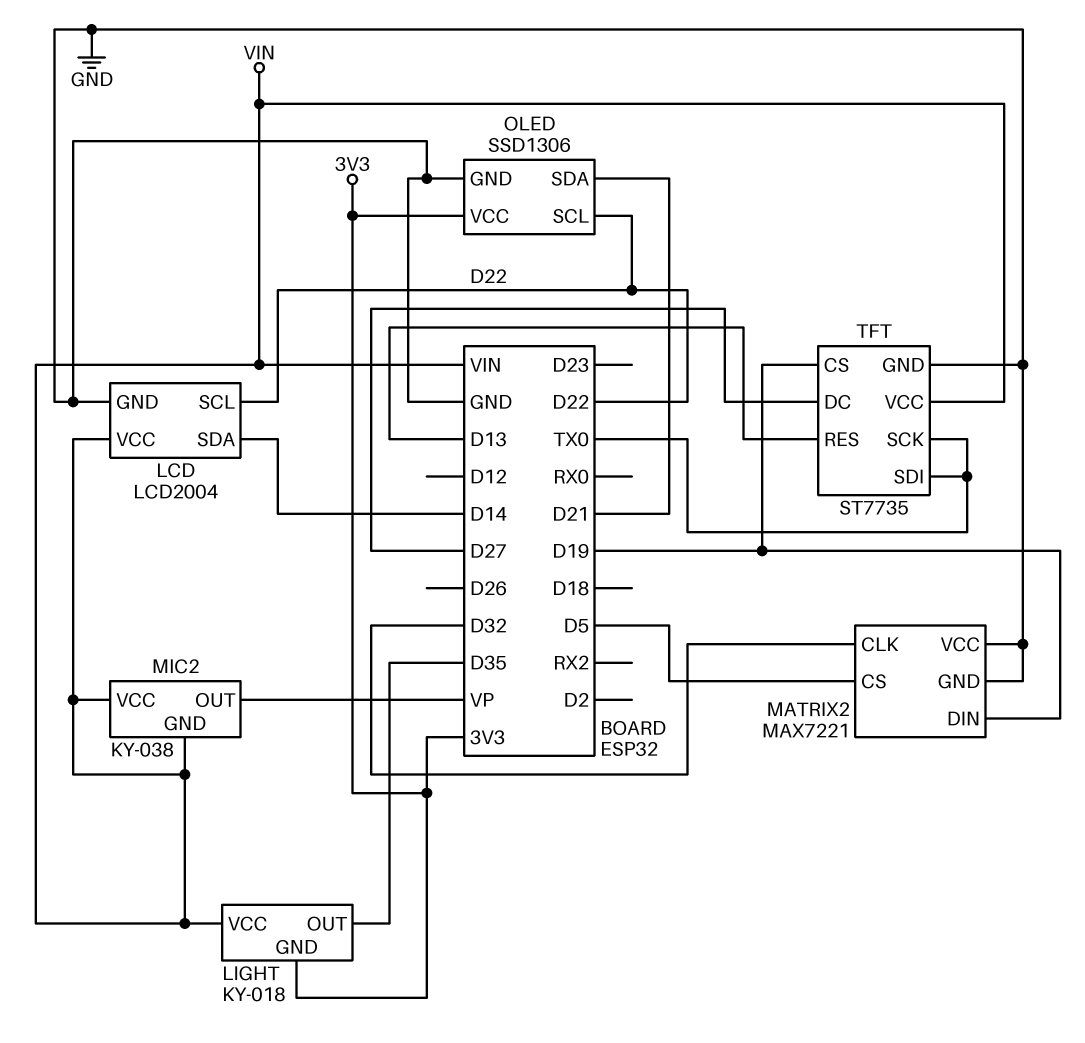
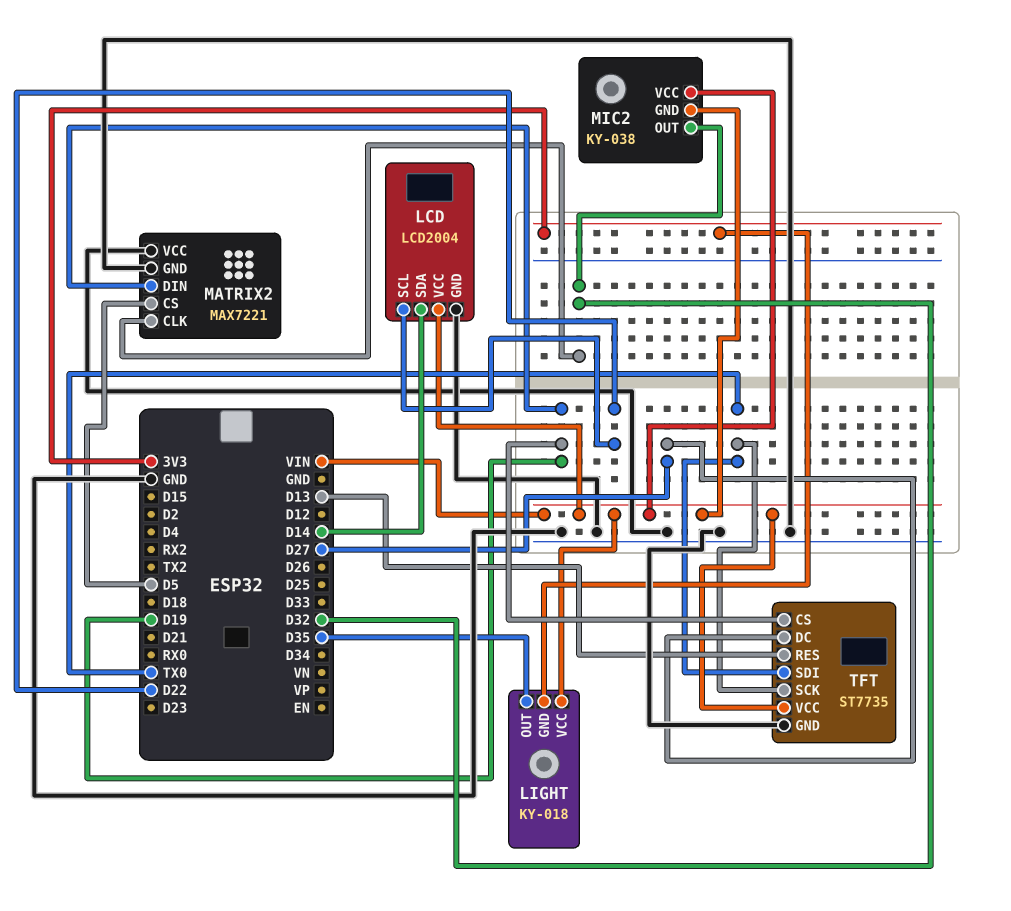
MIC2 pin OUT: VP -> D32
OLED: SSD1306 -> none
OLED pin GND: GND -> none
OLED pin SCL: D22 -> none
OLED pin SDA: D21 -> none
OLED pin VCC: 3V3 -> none

